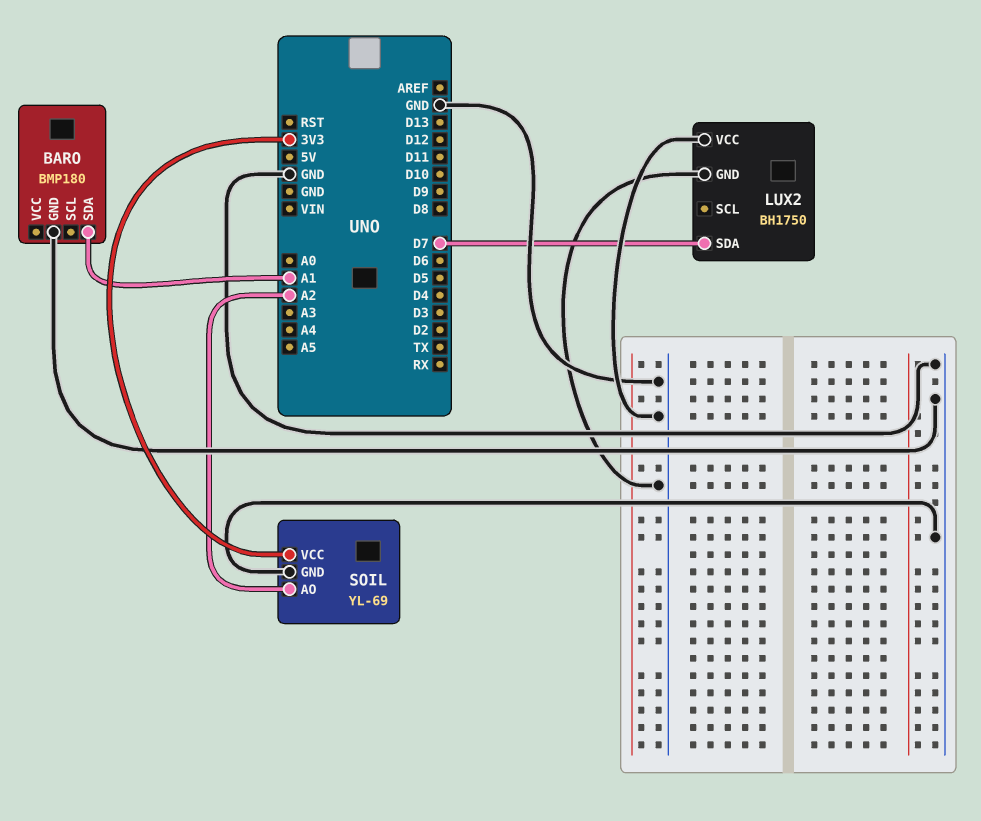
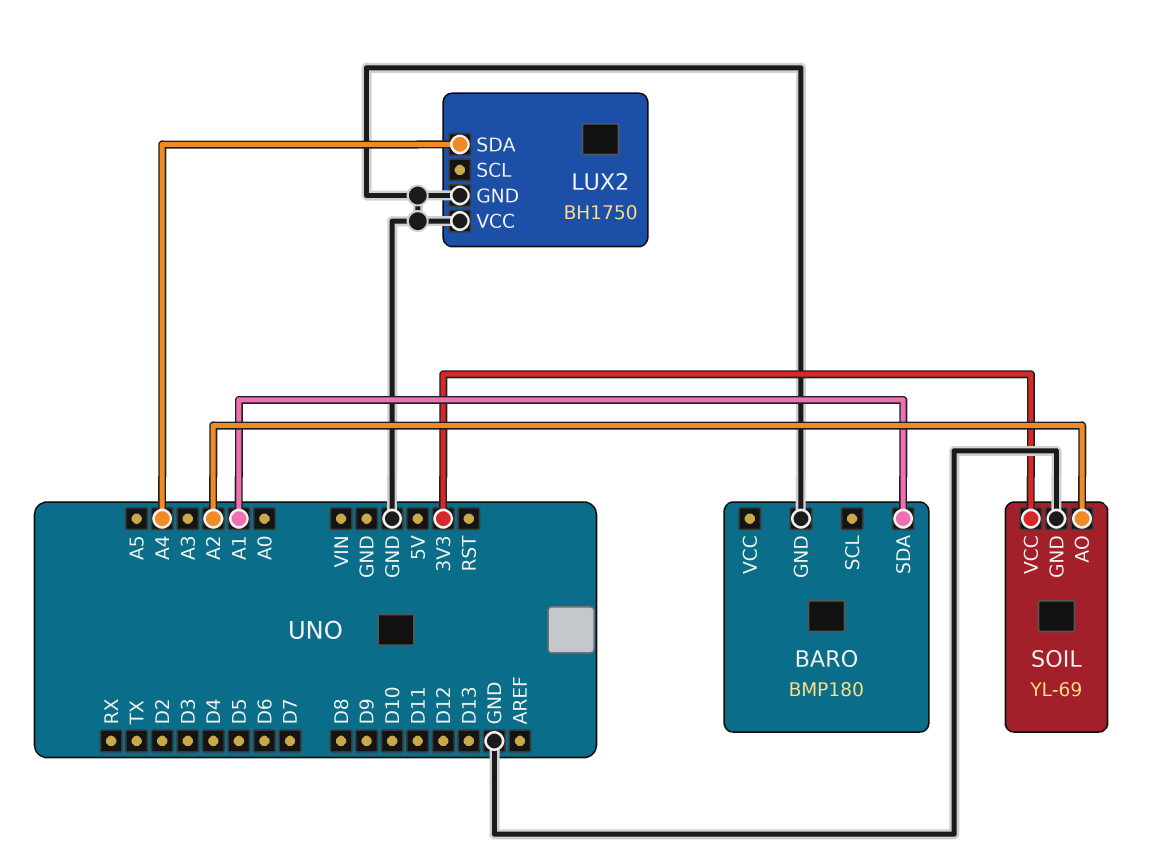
LUX2 pin SDA: D7 -> A4

